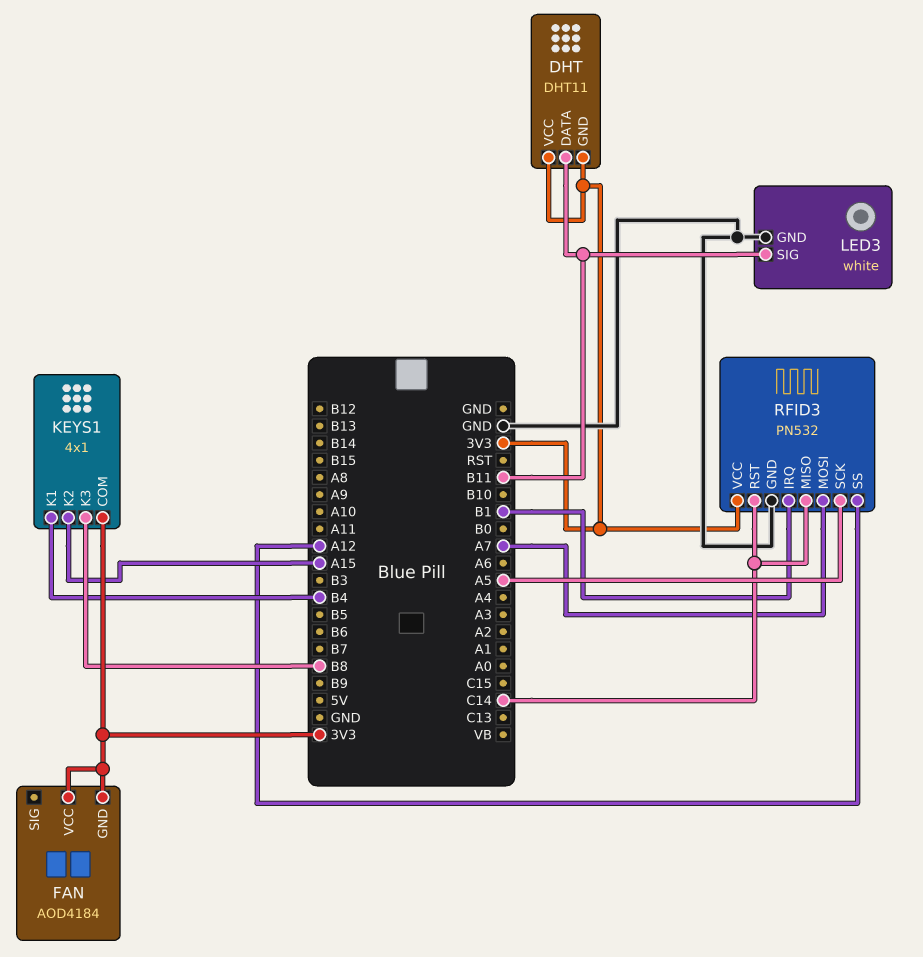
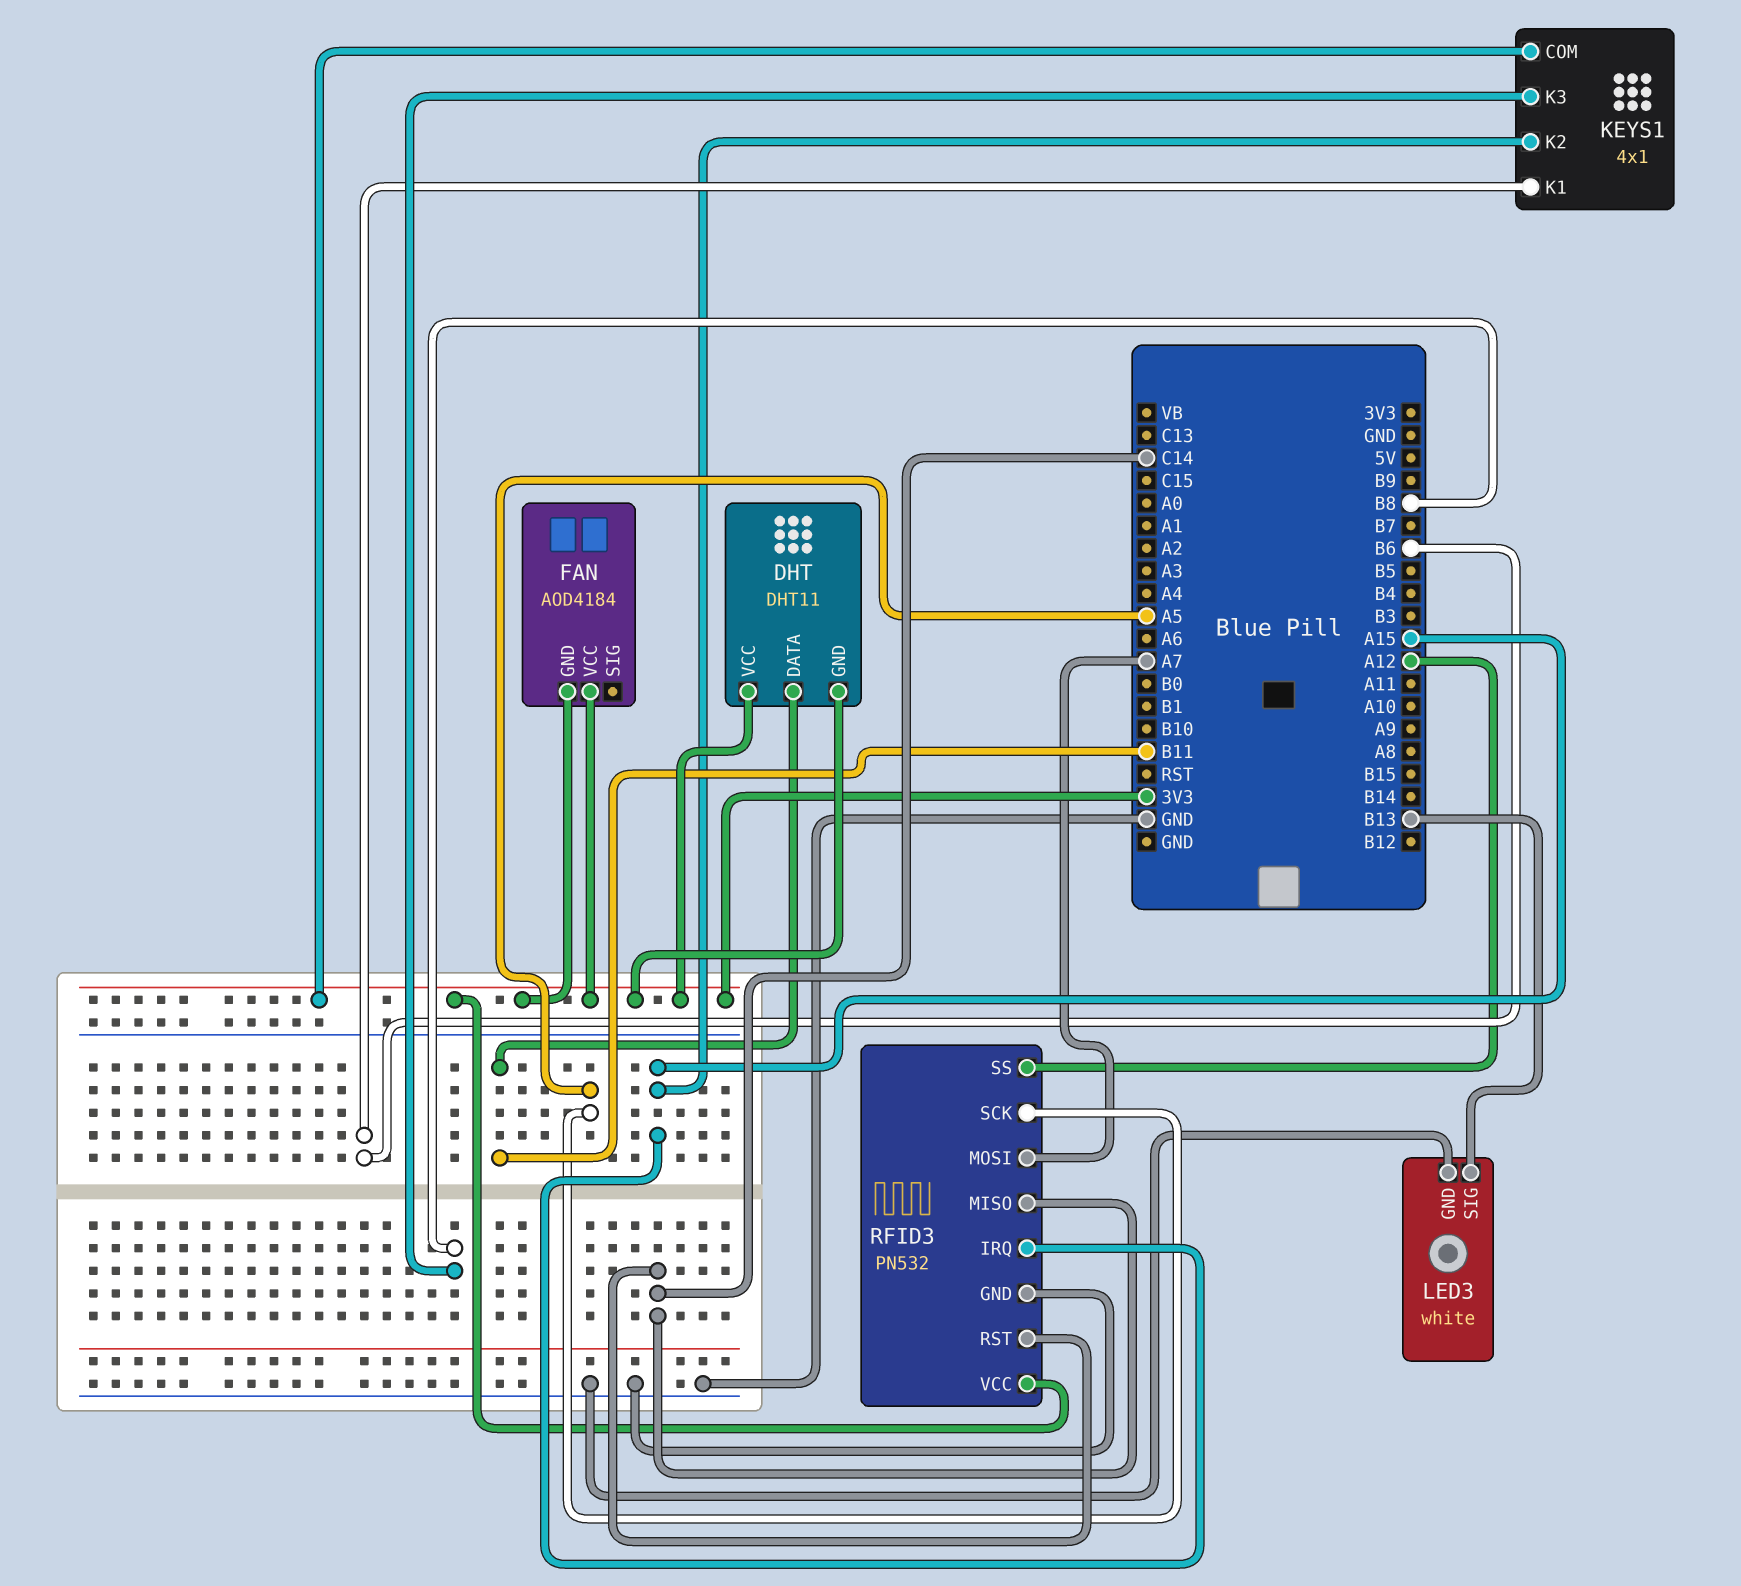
KEYS1 pin K1: B4 -> B6
LED3 pin SIG: B11 -> B13
RFID3 pin IRQ: B1 -> A15

